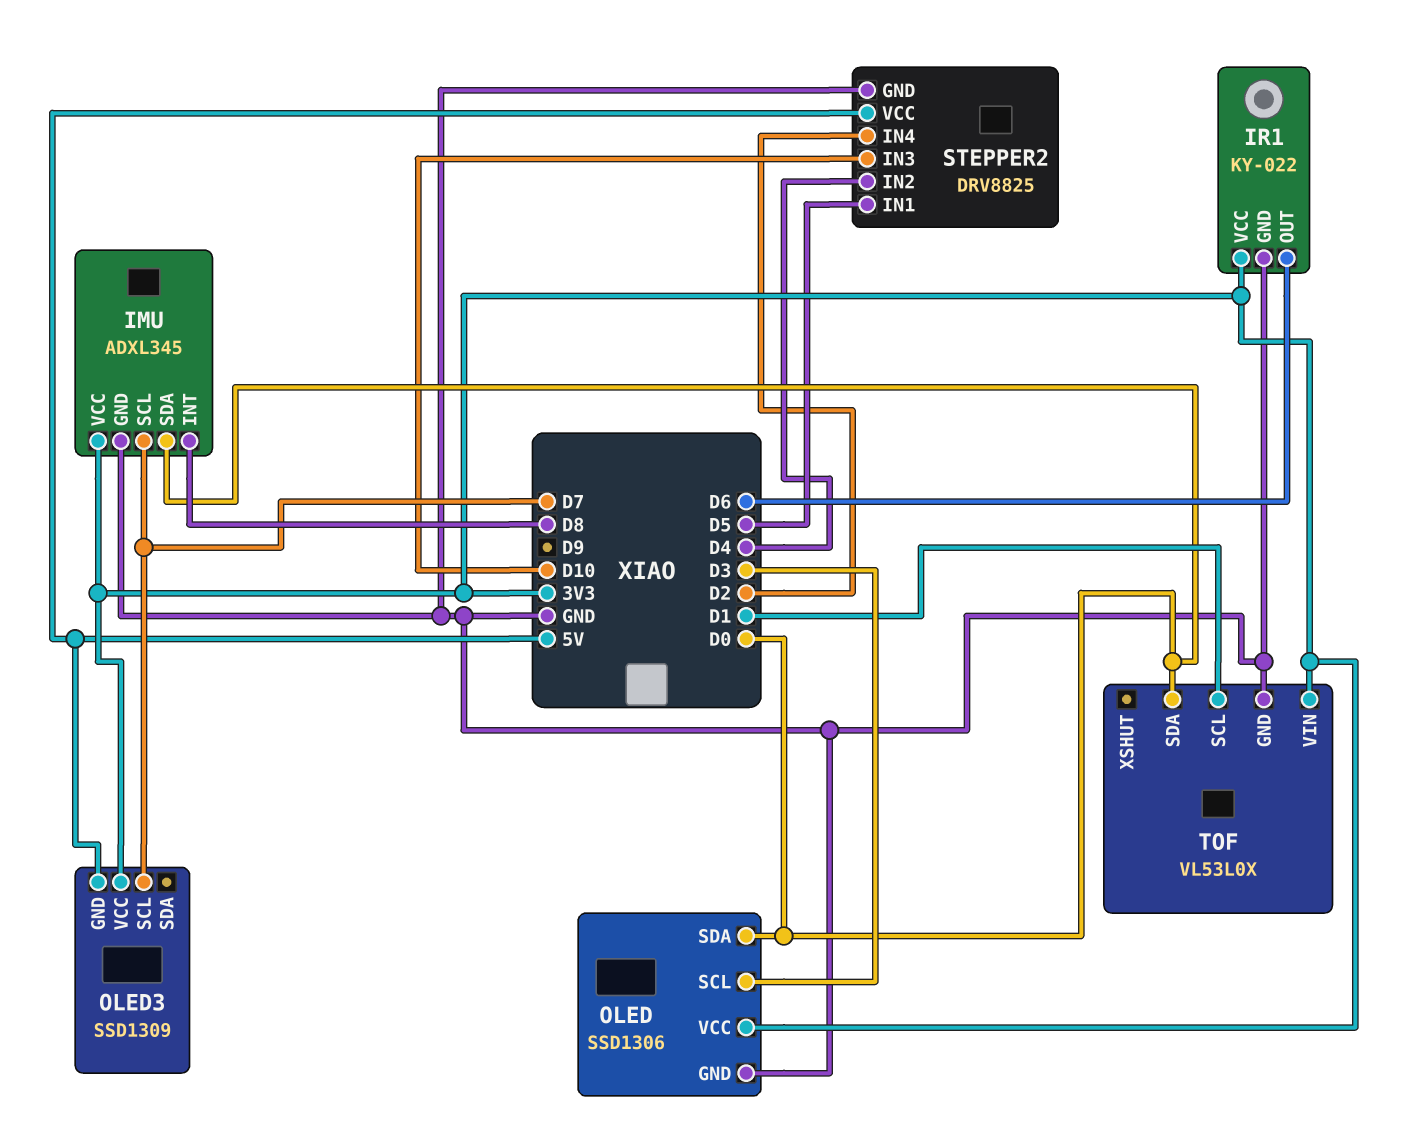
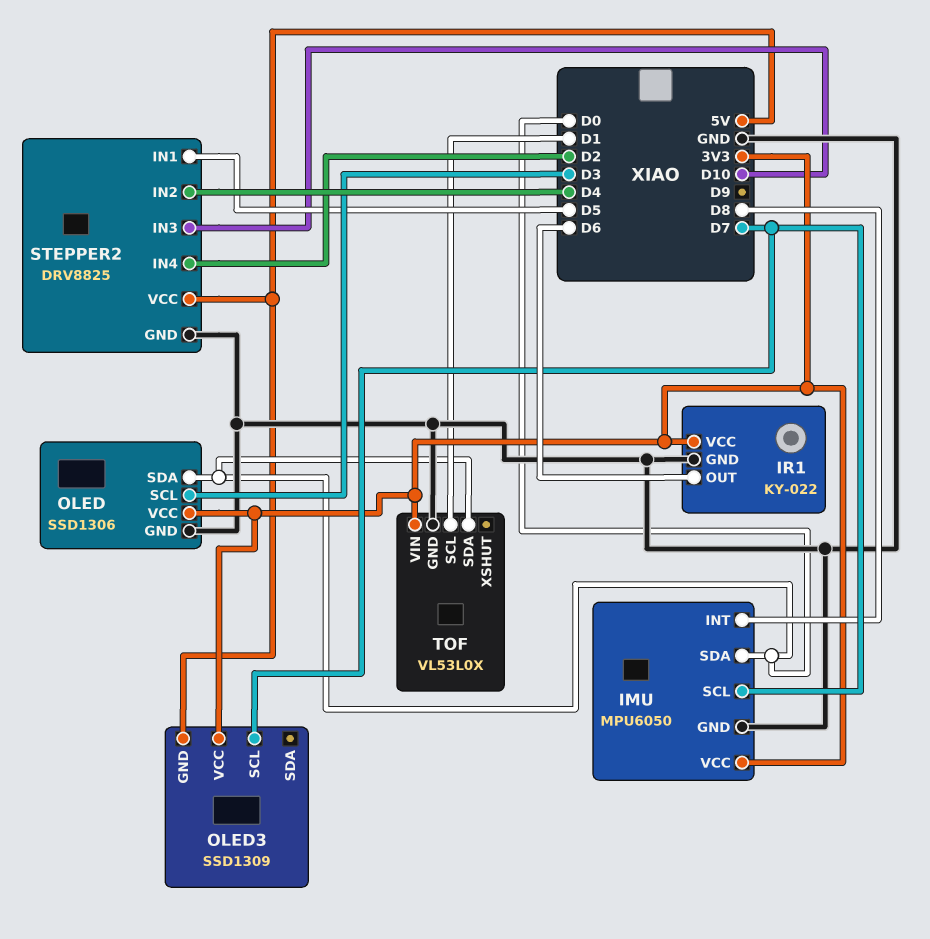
IMU: ADXL345 -> MPU6050

